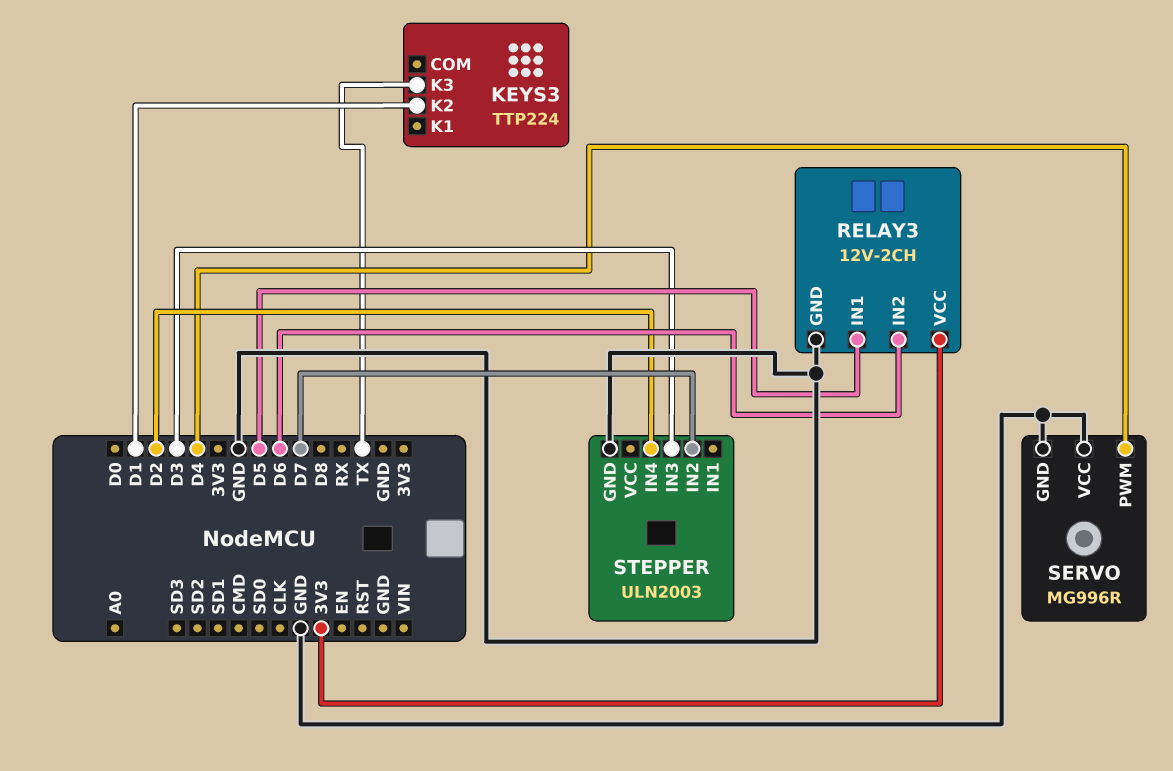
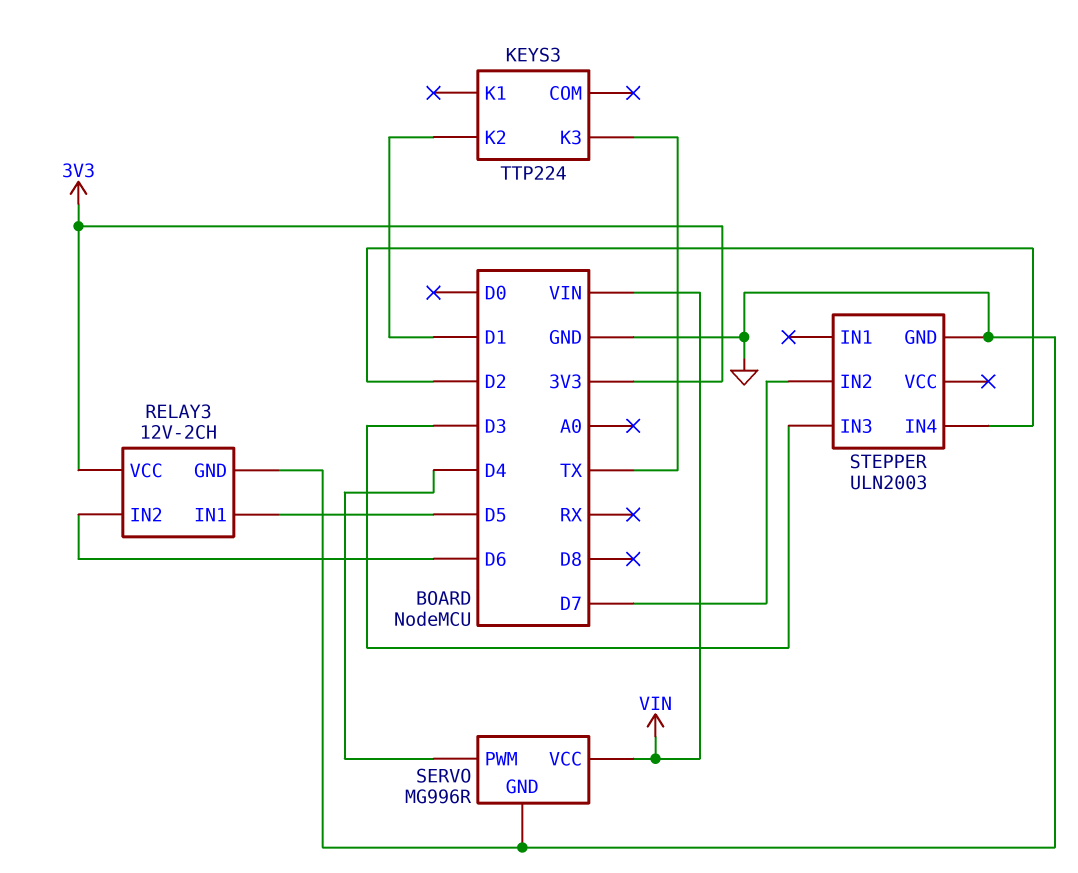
SERVO pin VCC: GND -> VIN

